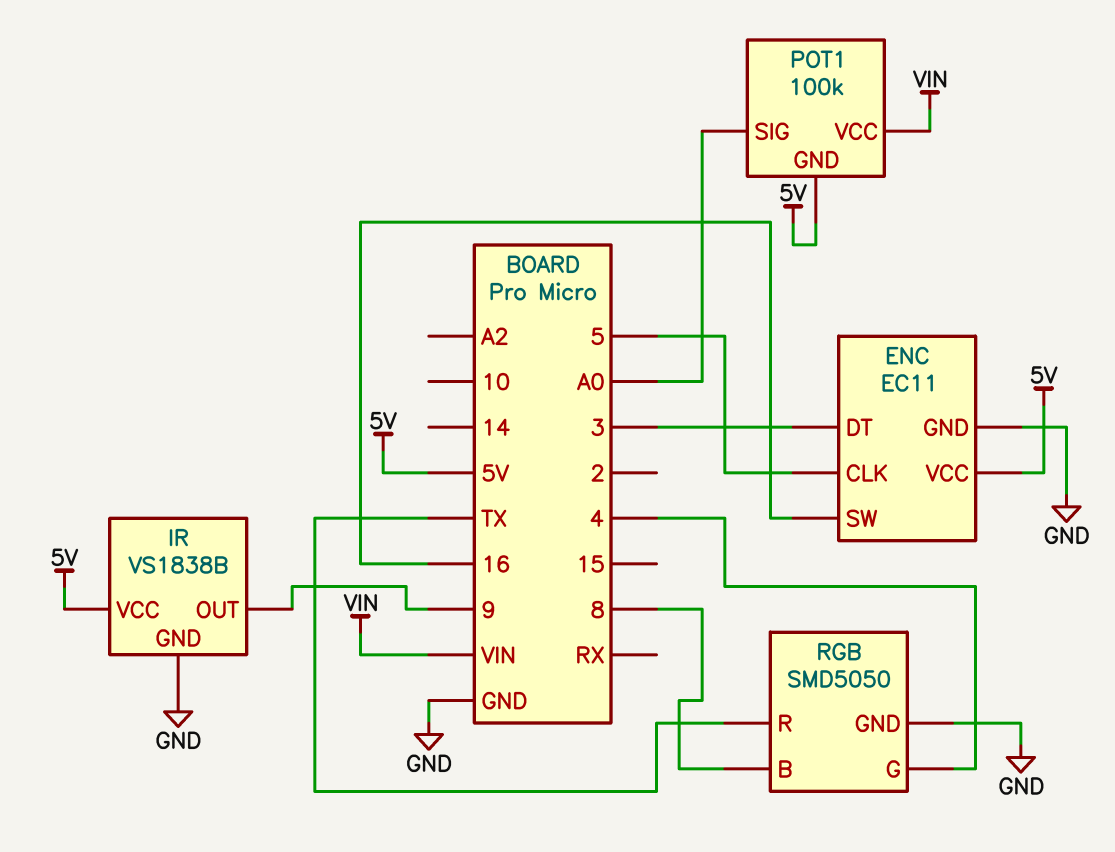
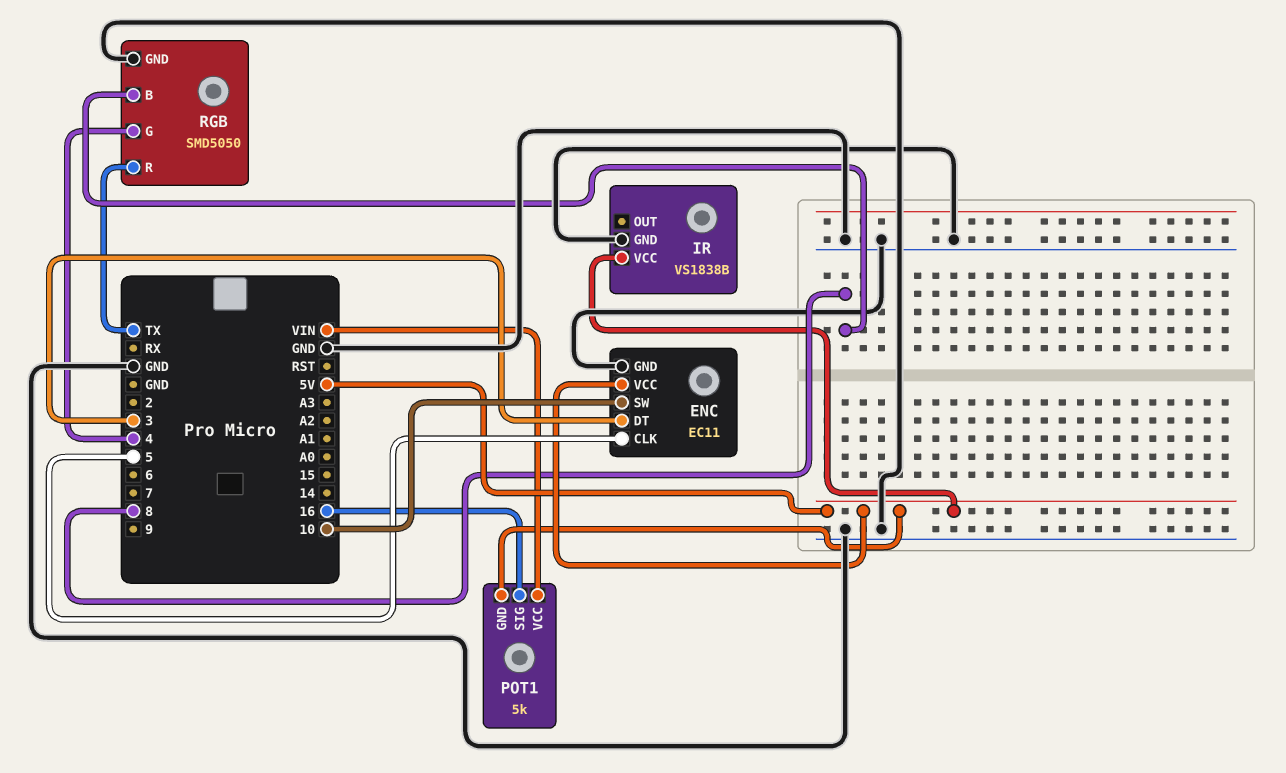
ENC pin SW: 16 -> 10
IR pin OUT: 9 -> none
POT1: 100k -> 5k
POT1 pin SIG: A0 -> 16

